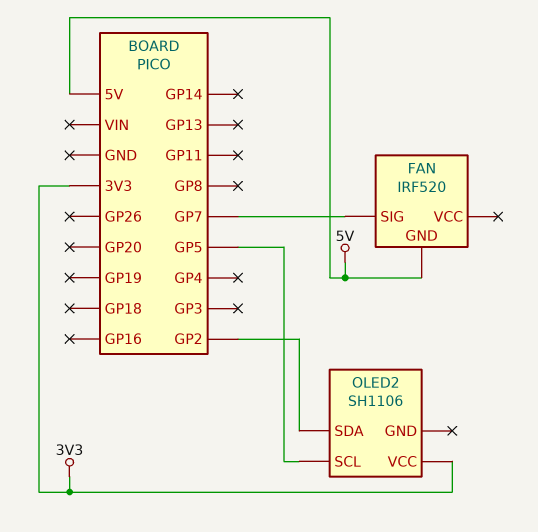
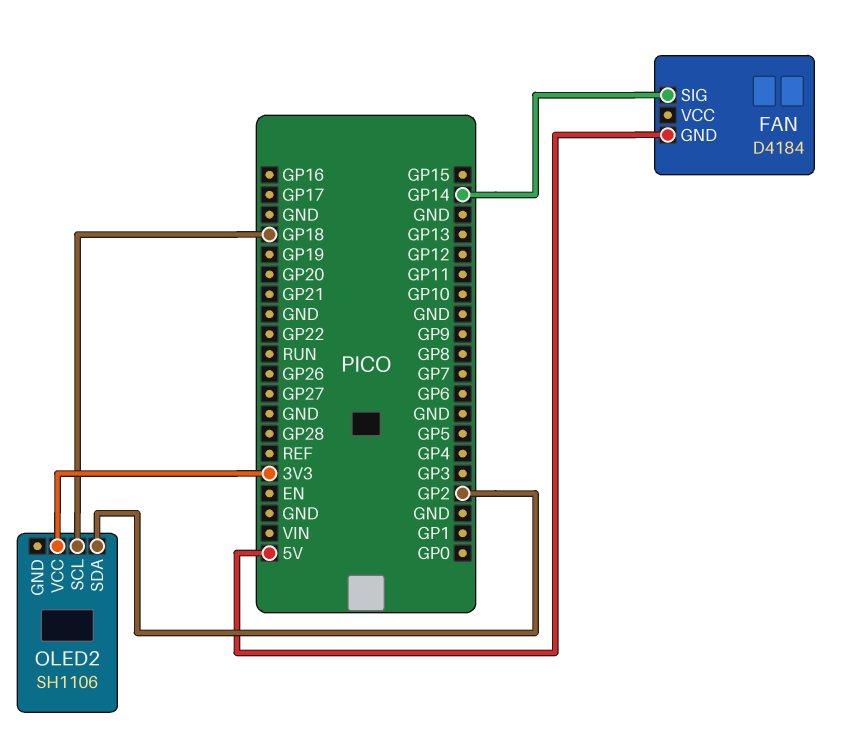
FAN: IRF520 -> D4184
FAN pin SIG: GP7 -> GP14
OLED2 pin SCL: GP5 -> GP18

